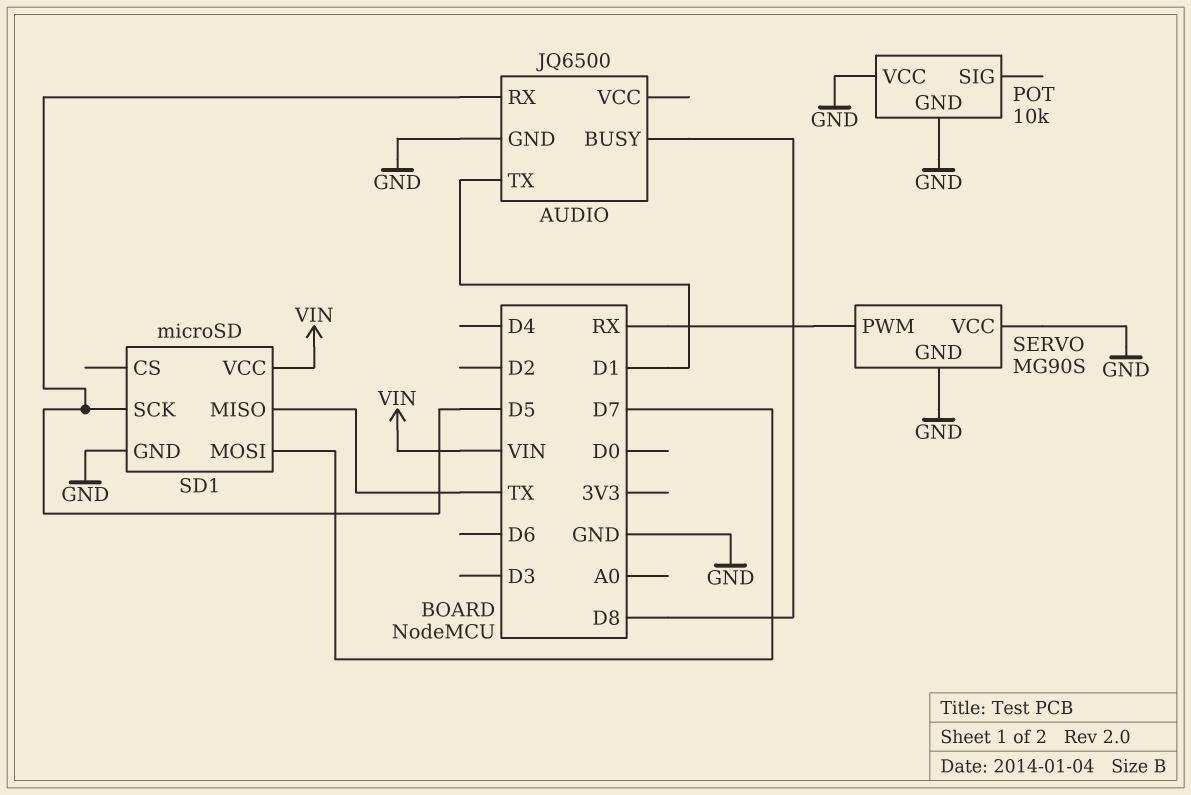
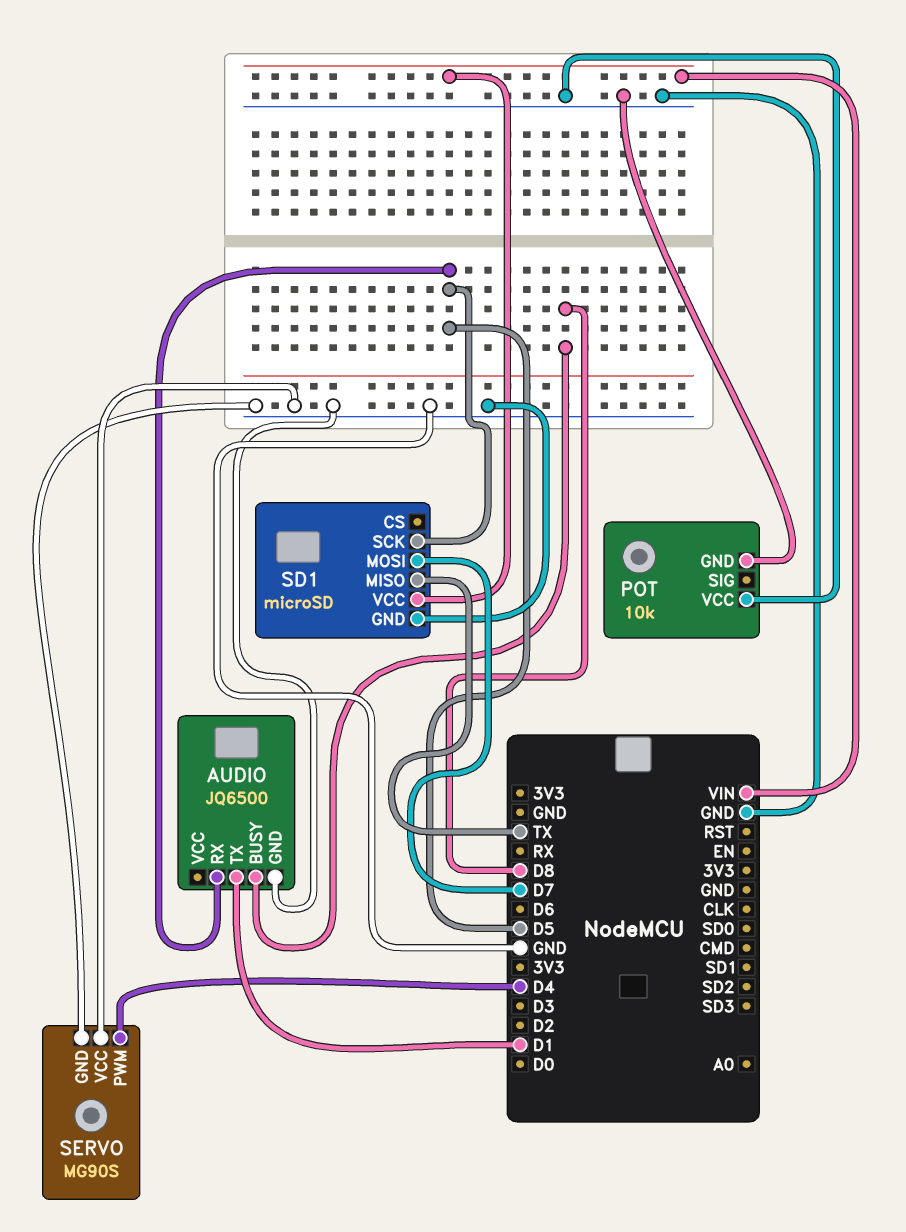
SERVO pin PWM: RX -> D4

